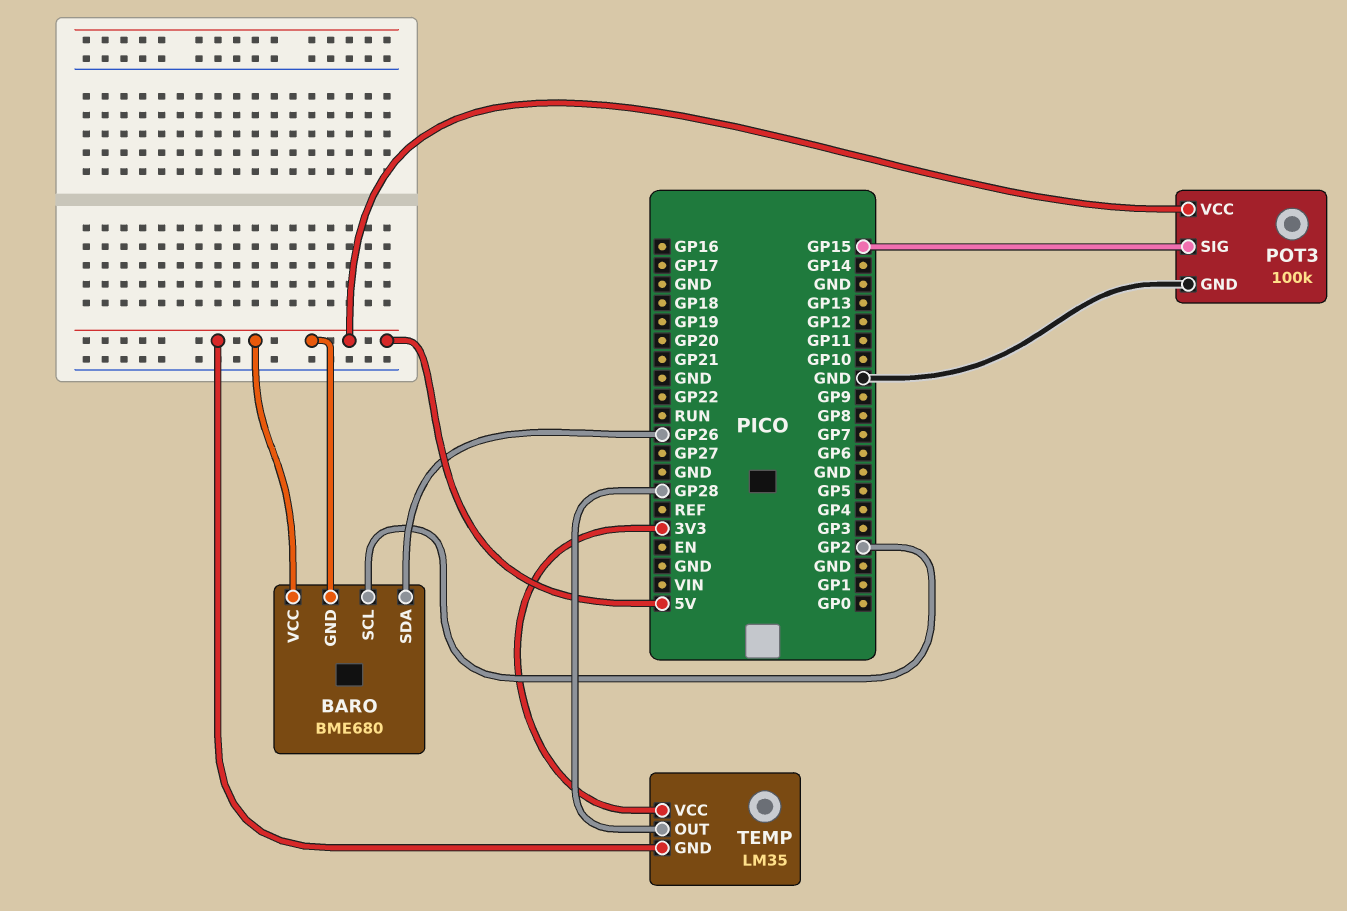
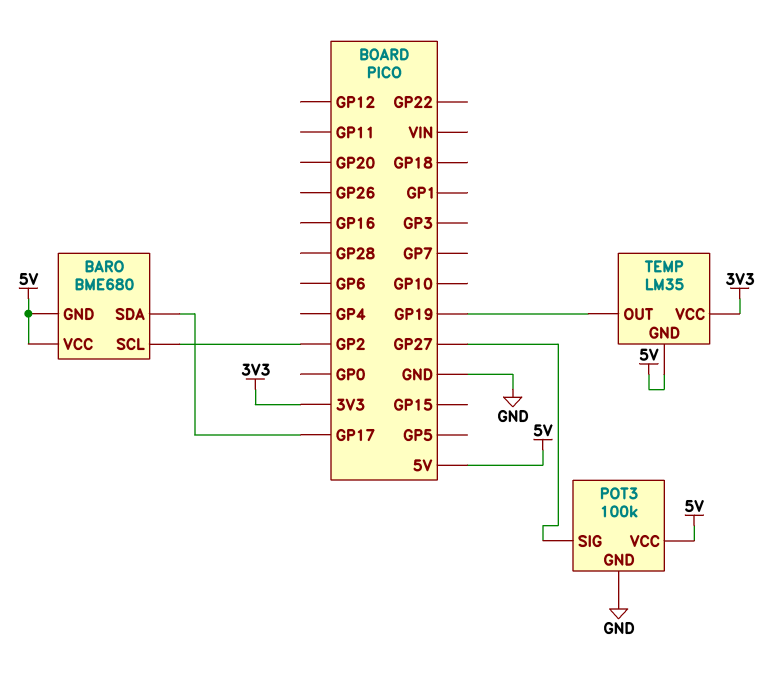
BARO pin SDA: GP26 -> GP17
POT3 pin SIG: GP15 -> GP27
TEMP pin OUT: GP28 -> GP19

